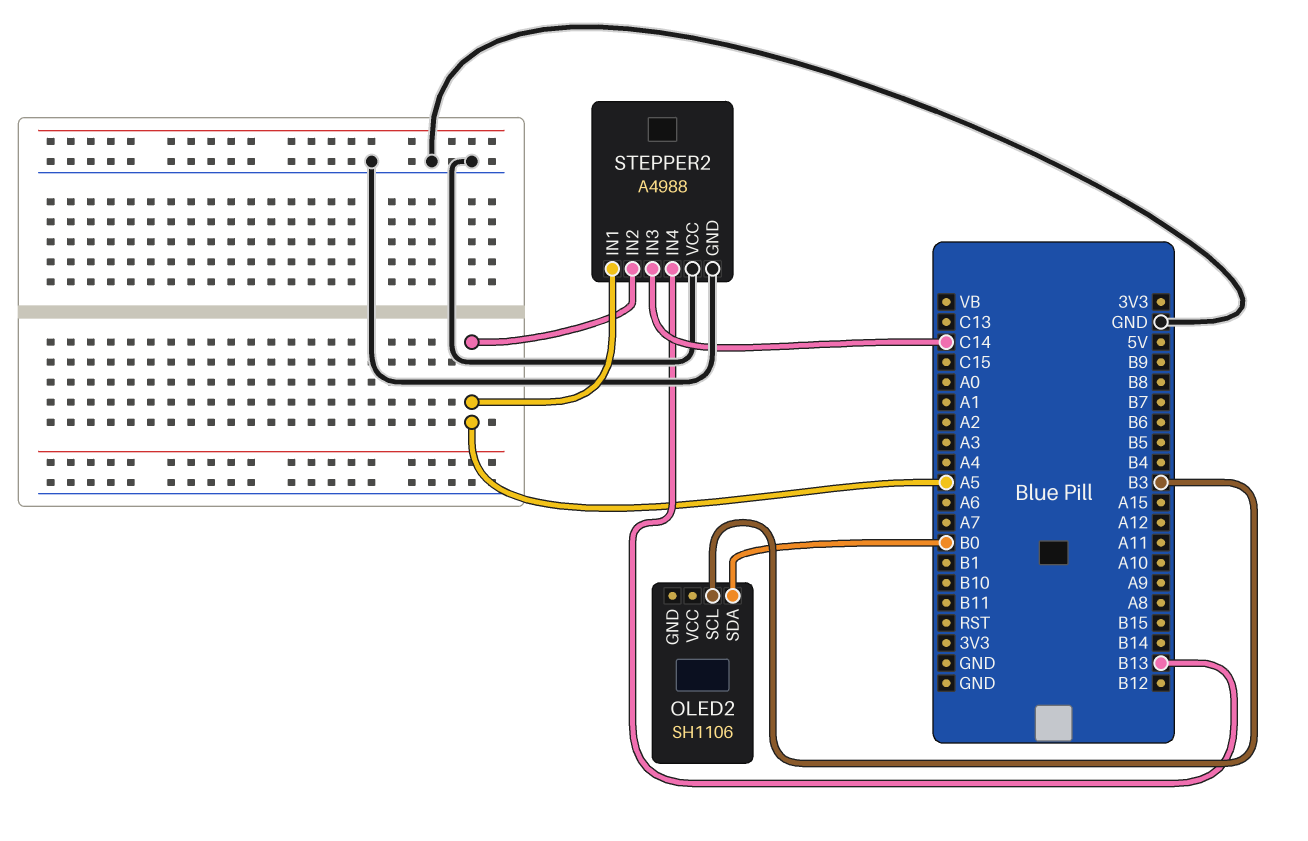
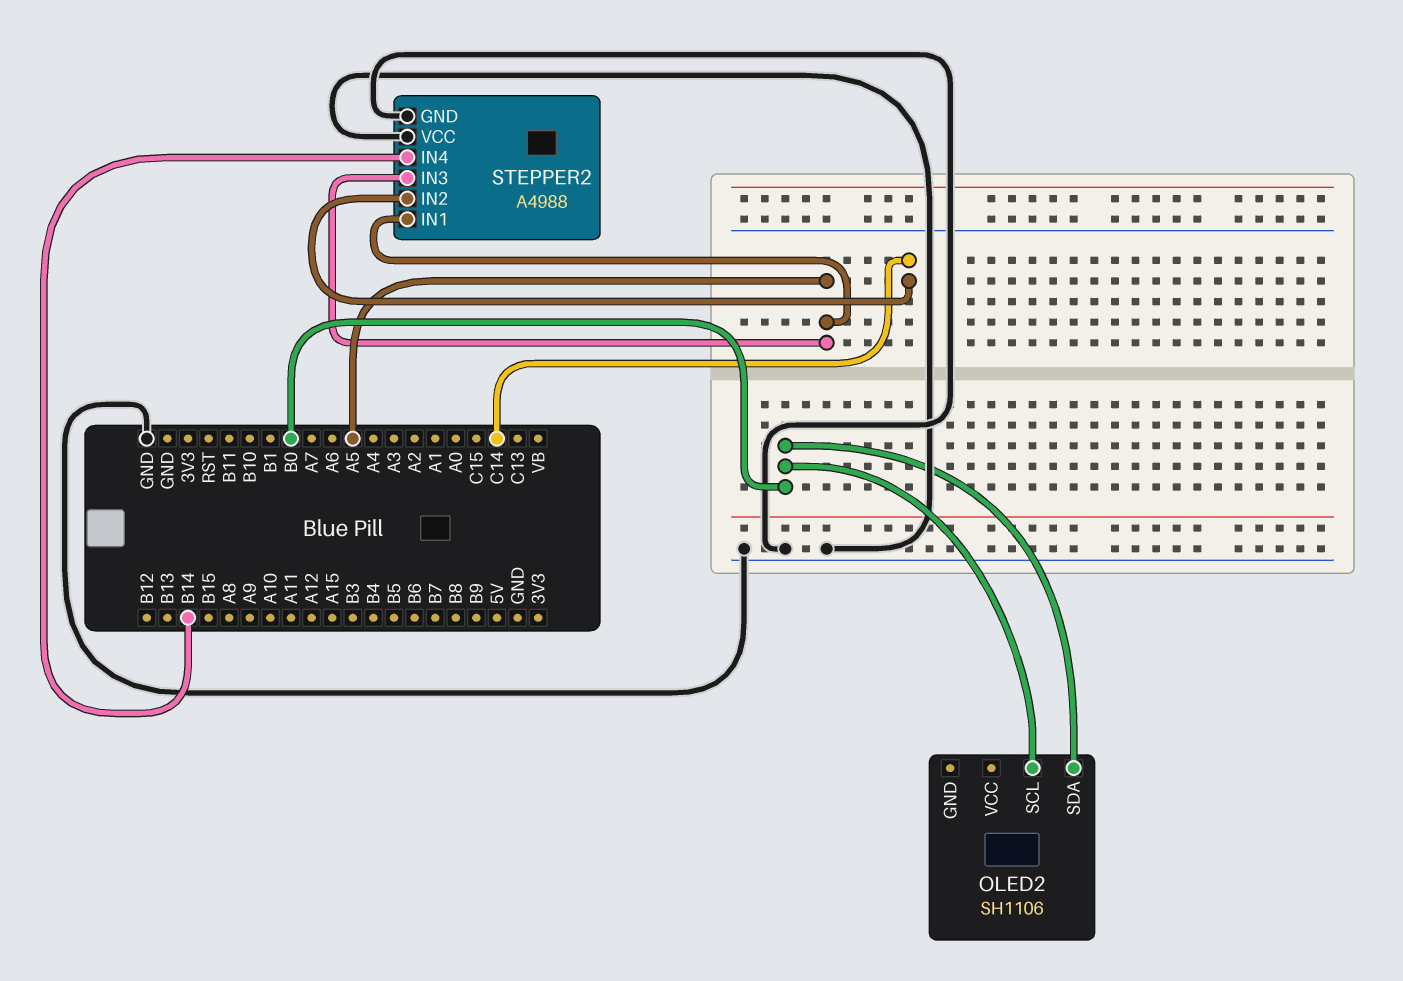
OLED2 pin SCL: B3 -> B0
STEPPER2 pin IN2: A5 -> C14
STEPPER2 pin IN3: C14 -> A5
STEPPER2 pin IN4: B13 -> B14

